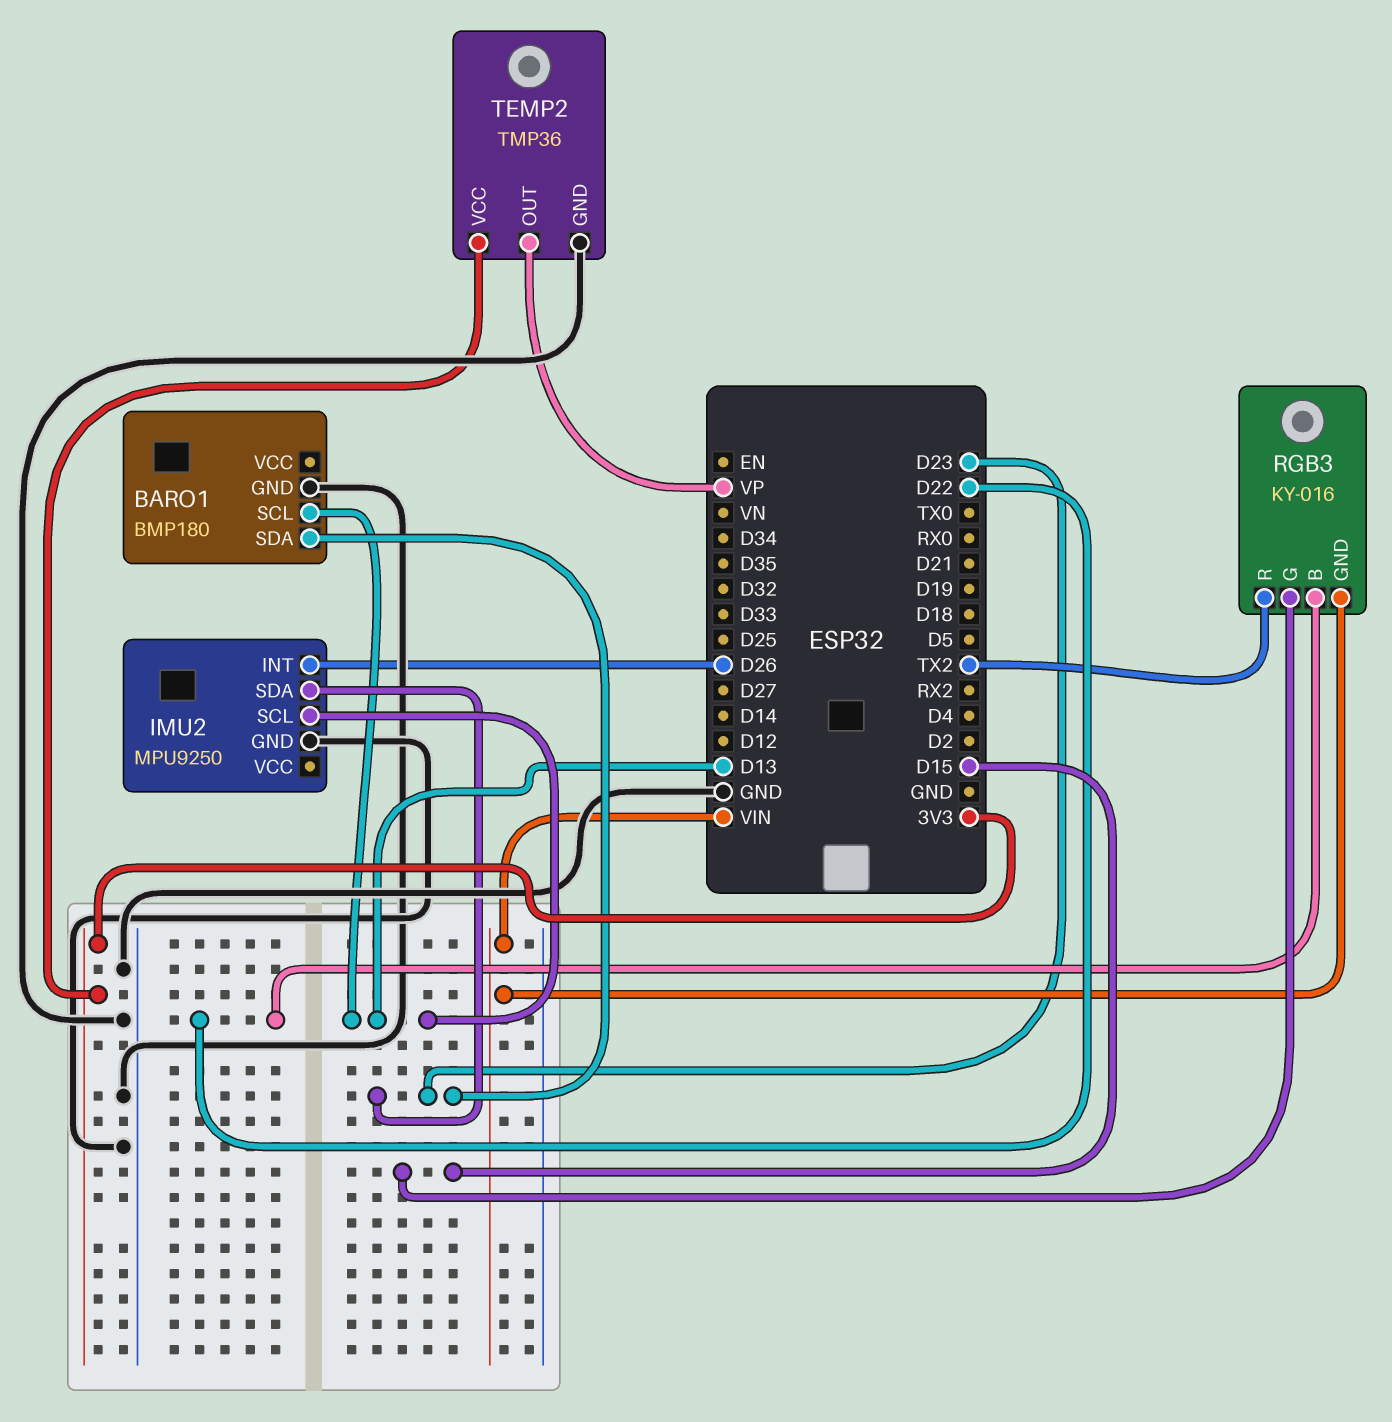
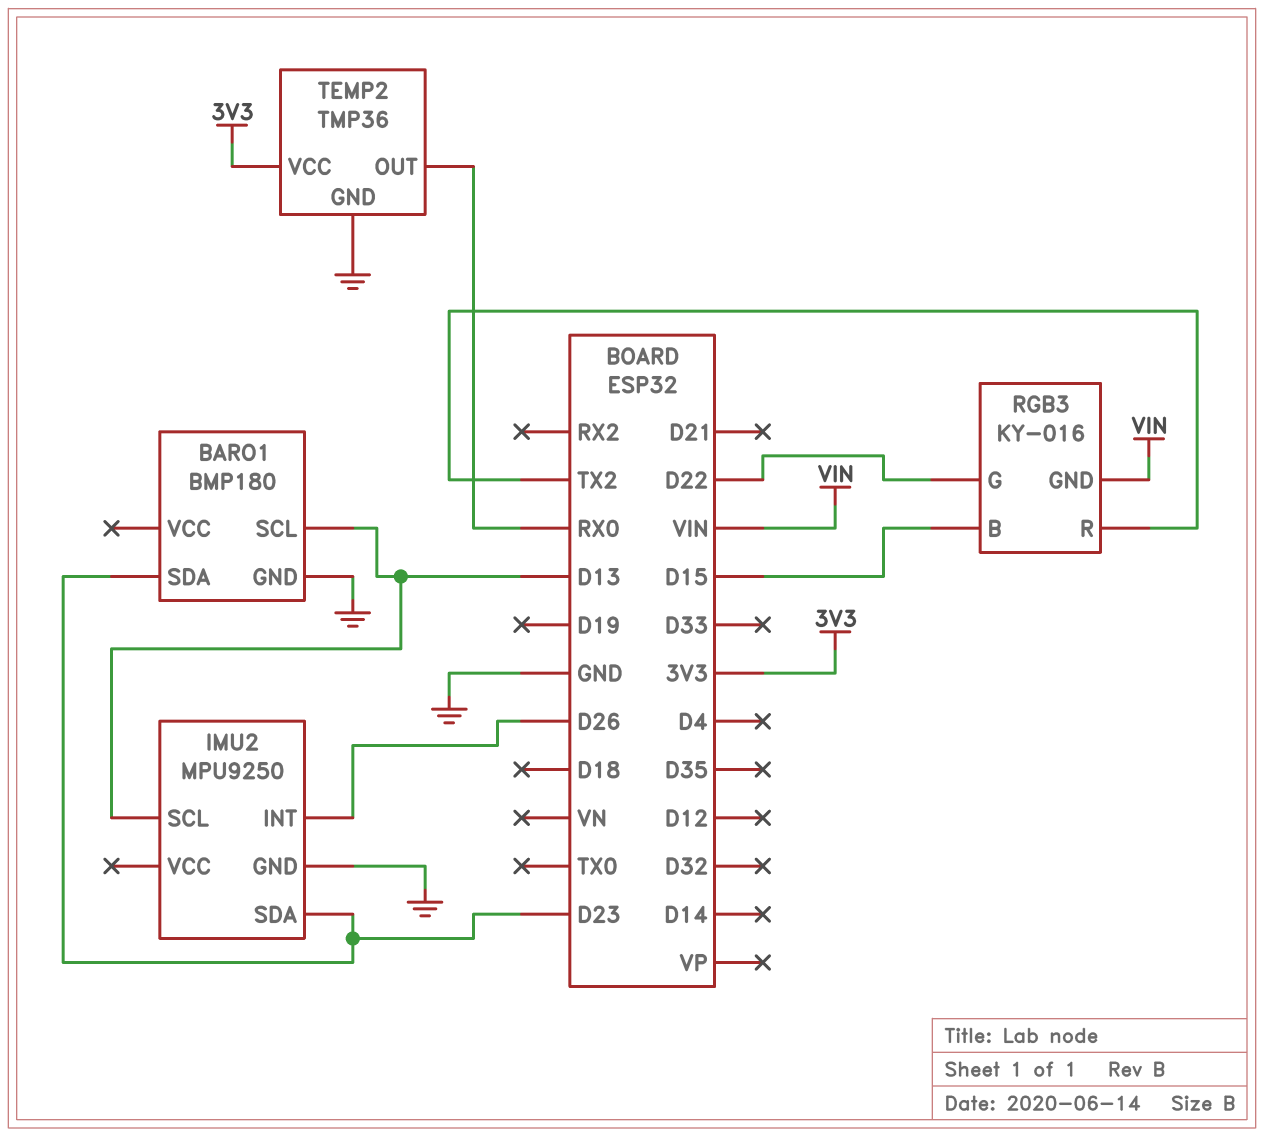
RGB3 pin B: D22 -> D15
RGB3 pin G: D15 -> D22
TEMP2 pin OUT: VP -> RX0

